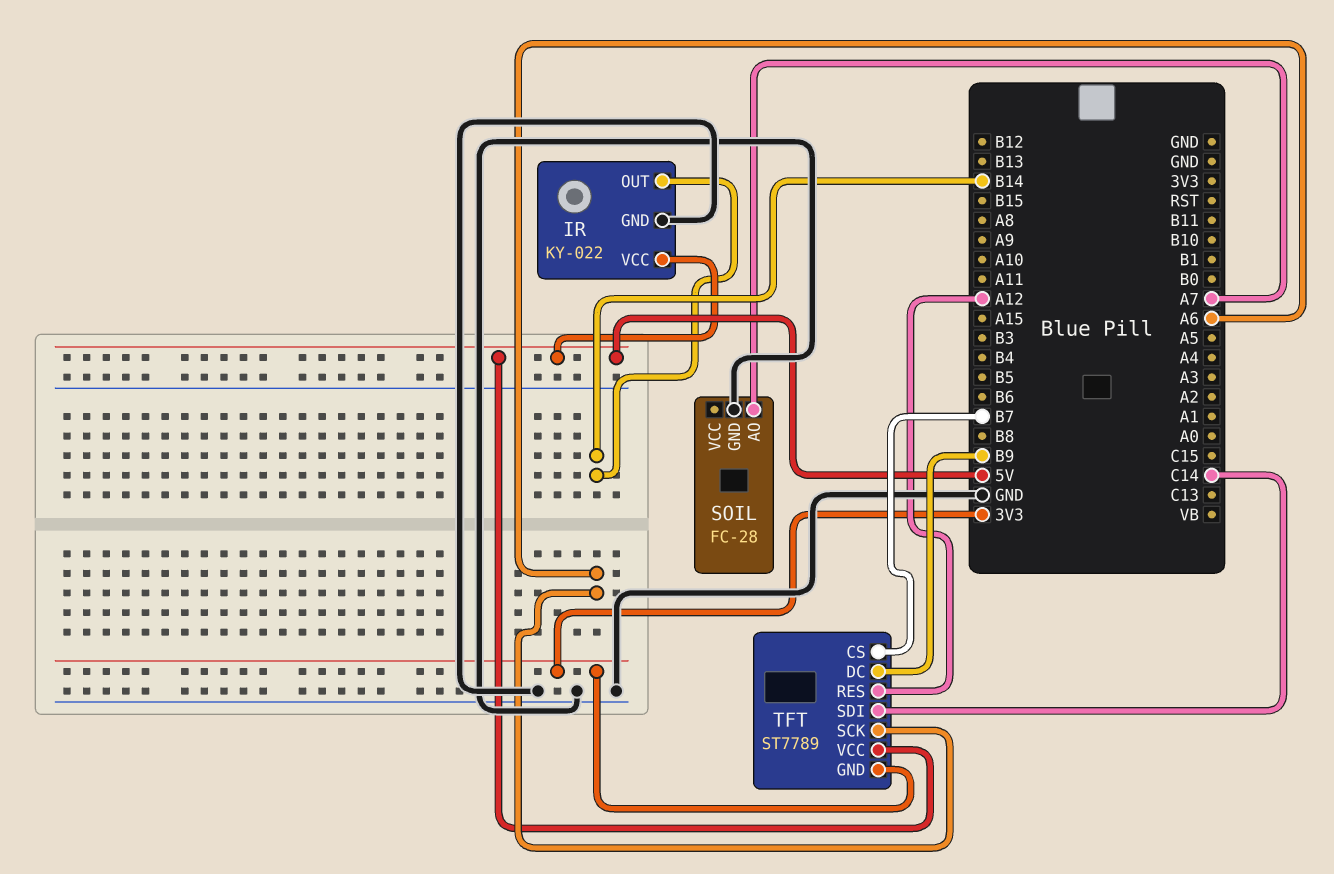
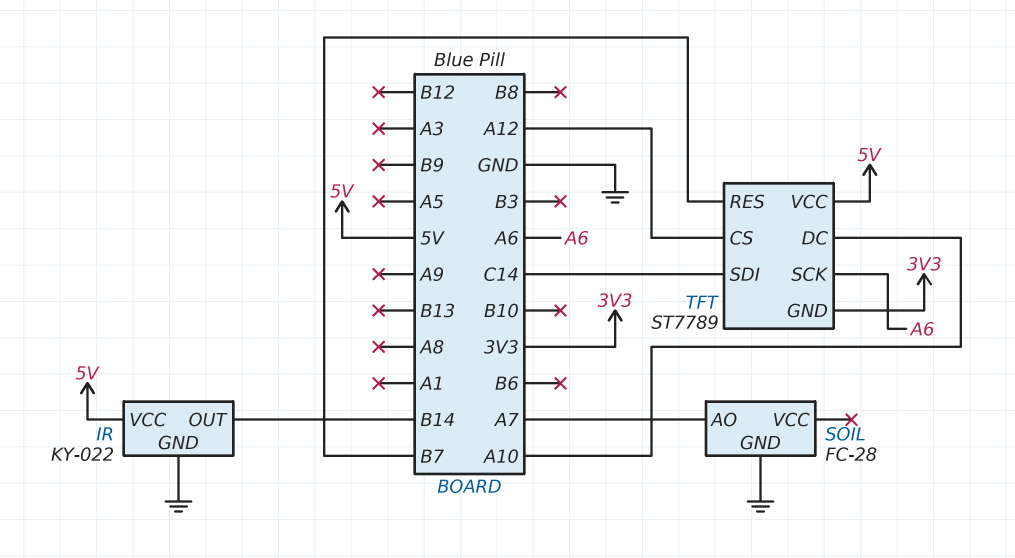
TFT pin CS: B7 -> A12
TFT pin DC: B9 -> A10
TFT pin RES: A12 -> B7

